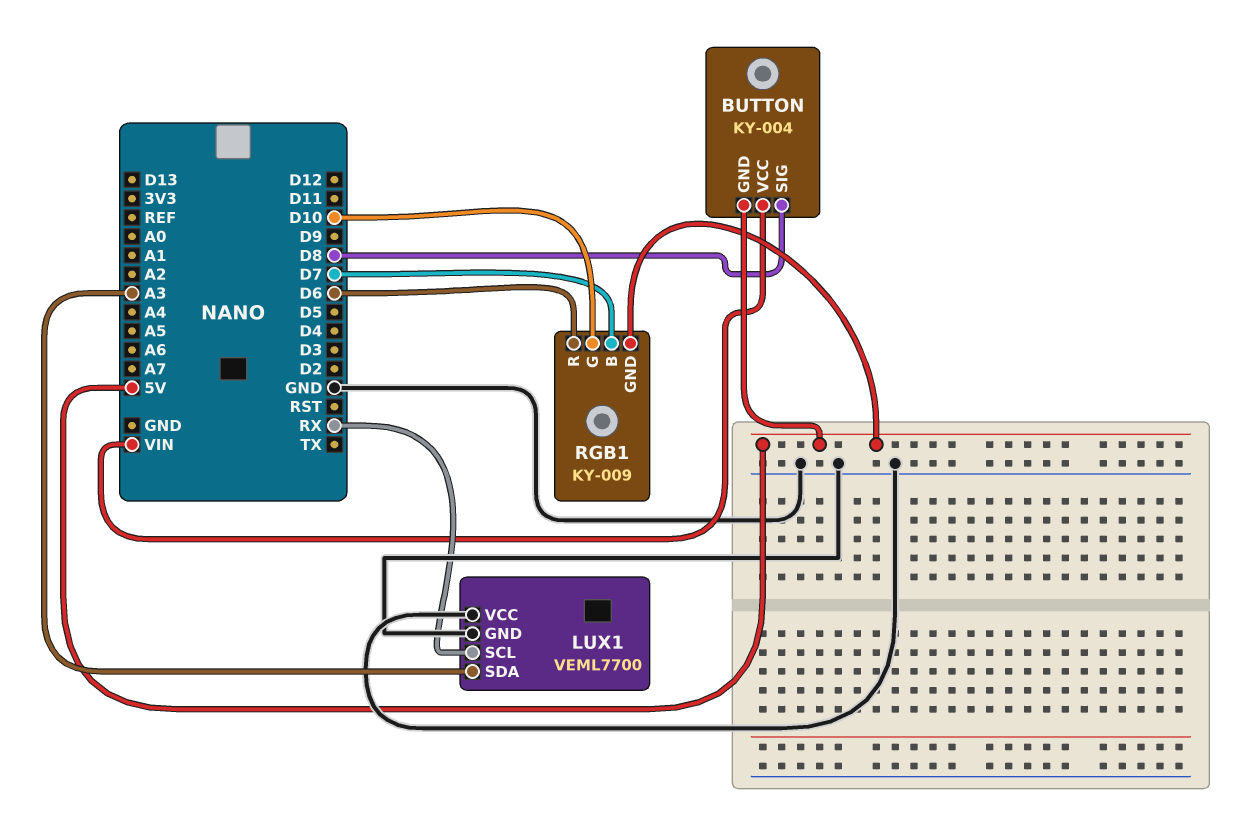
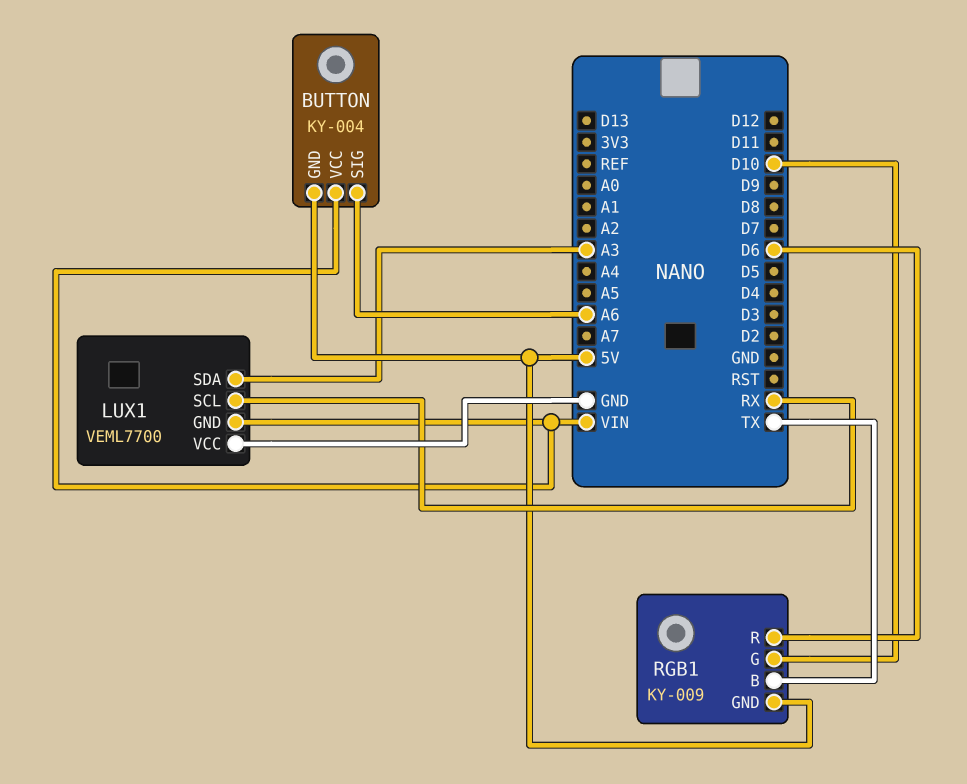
BUTTON pin SIG: D8 -> A6
LUX1 pin GND: GND -> VIN
RGB1 pin B: D7 -> TX

